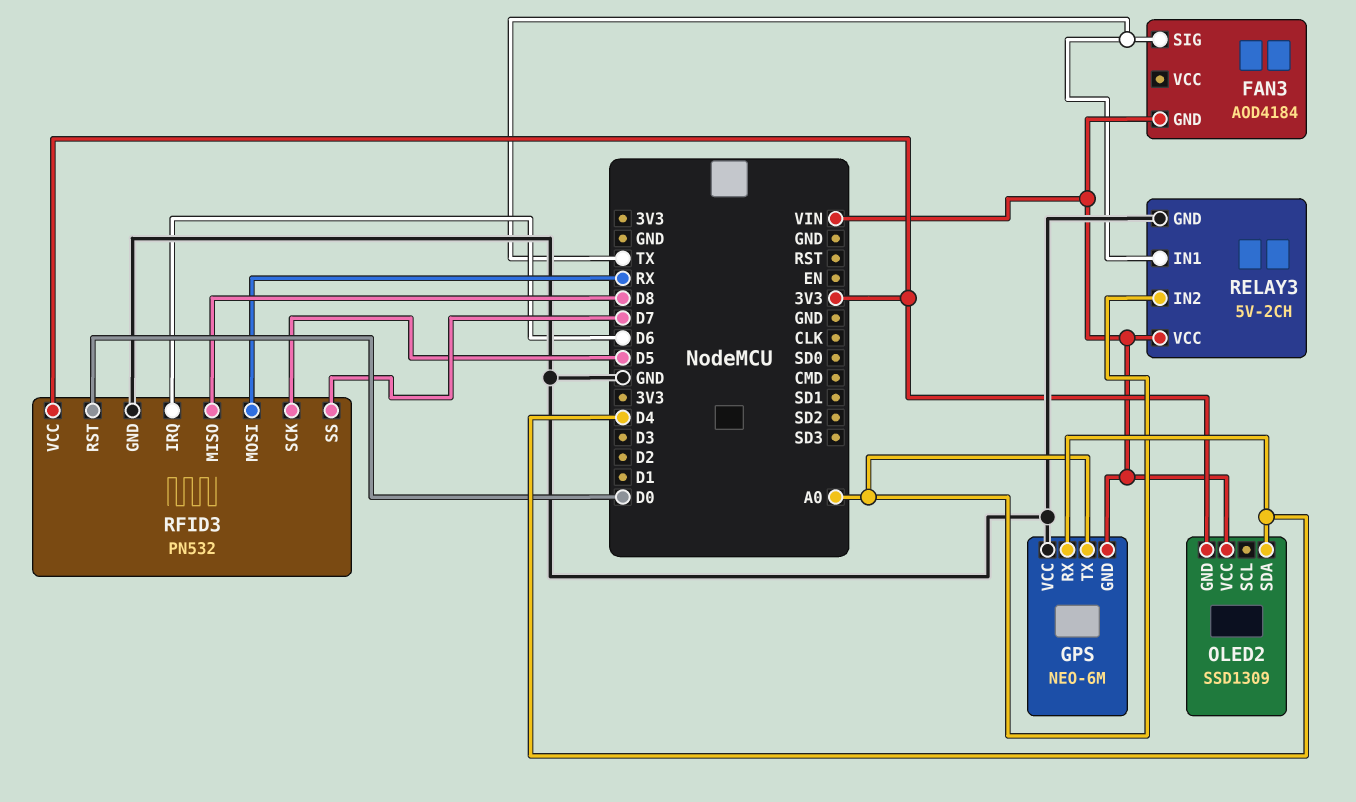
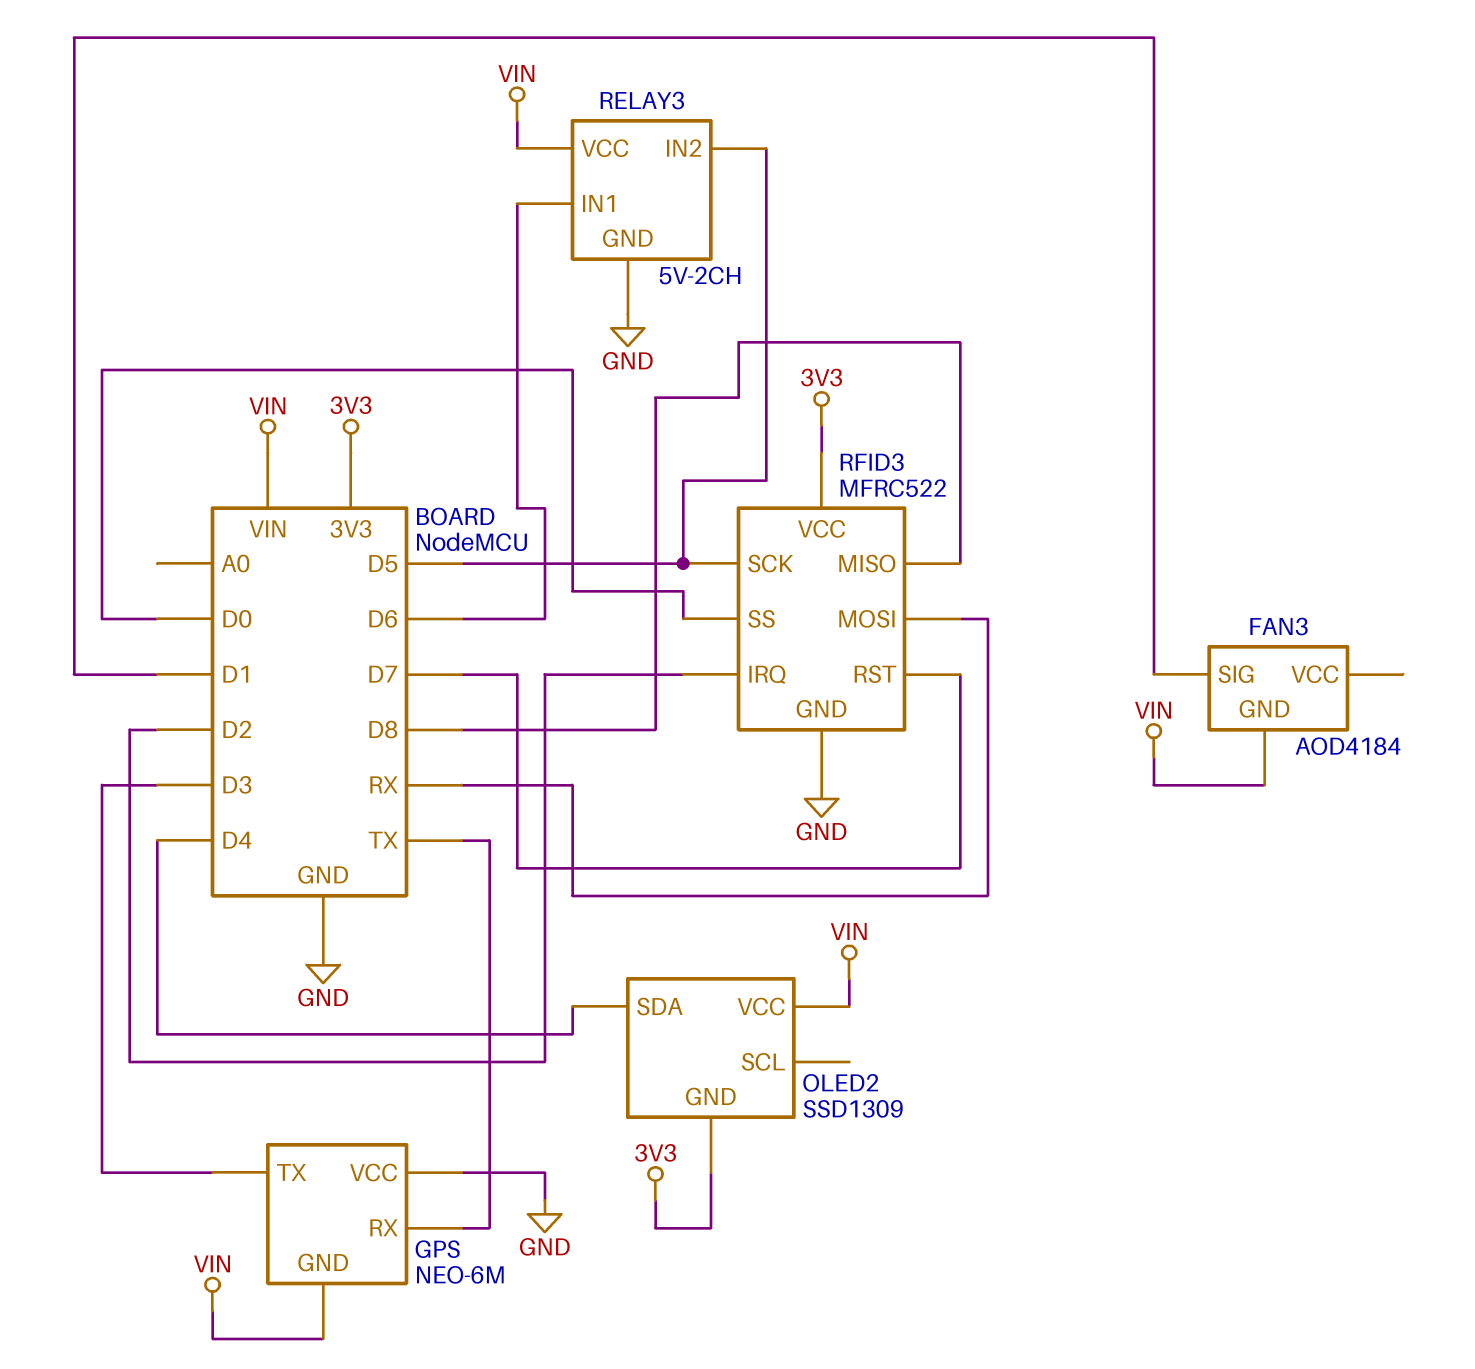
FAN3 pin SIG: TX -> D1
GPS pin RX: D4 -> TX
GPS pin TX: A0 -> D3
RELAY3 pin IN1: TX -> D6
RELAY3 pin IN2: A0 -> D5
RFID3: PN532 -> MFRC522
RFID3 pin IRQ: D6 -> D2
RFID3 pin RST: D0 -> D7
RFID3 pin SS: D7 -> D0

